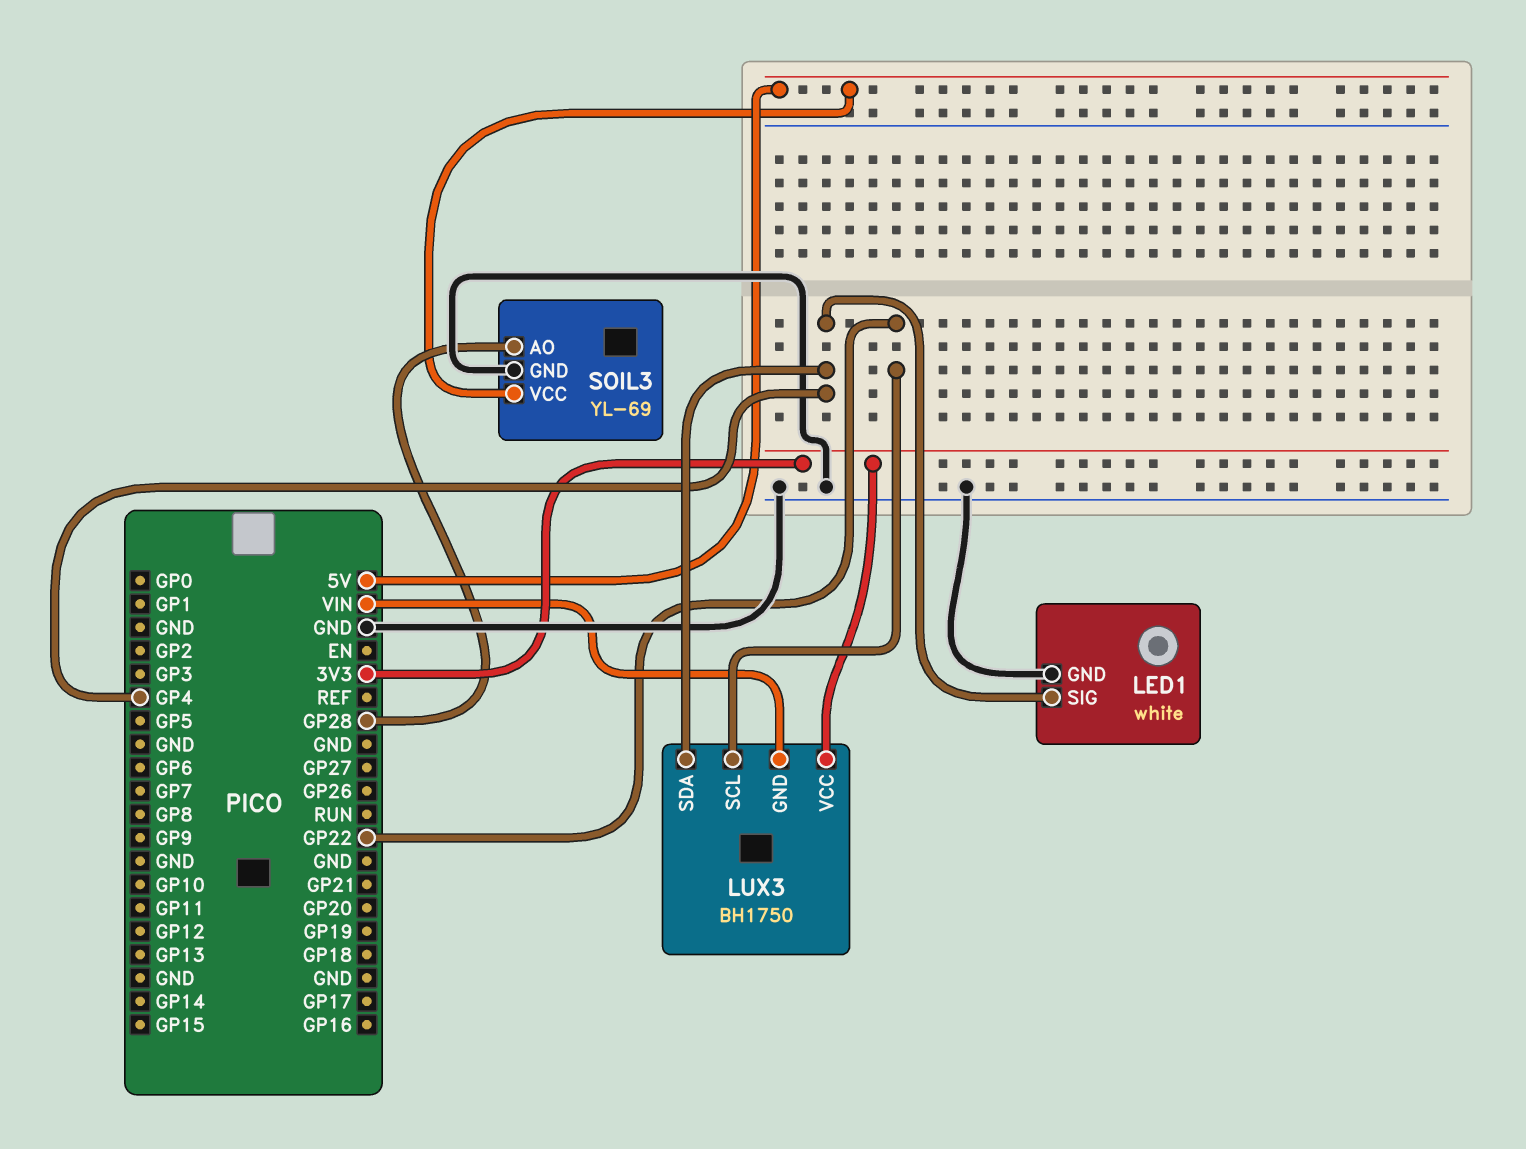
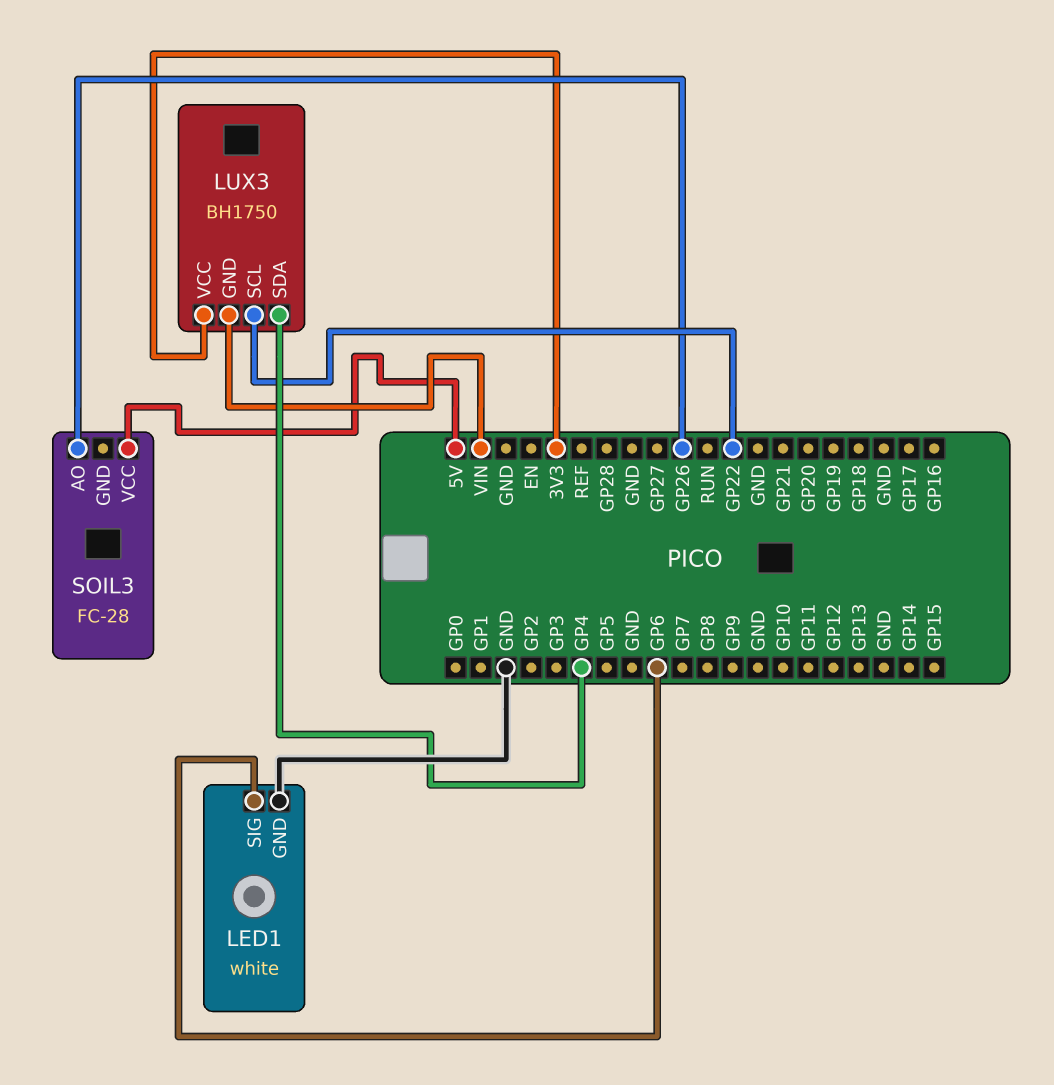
LED1 pin SIG: GP4 -> GP6
SOIL3: YL-69 -> FC-28
SOIL3 pin AO: GP28 -> GP26
SOIL3 pin GND: GND -> none

